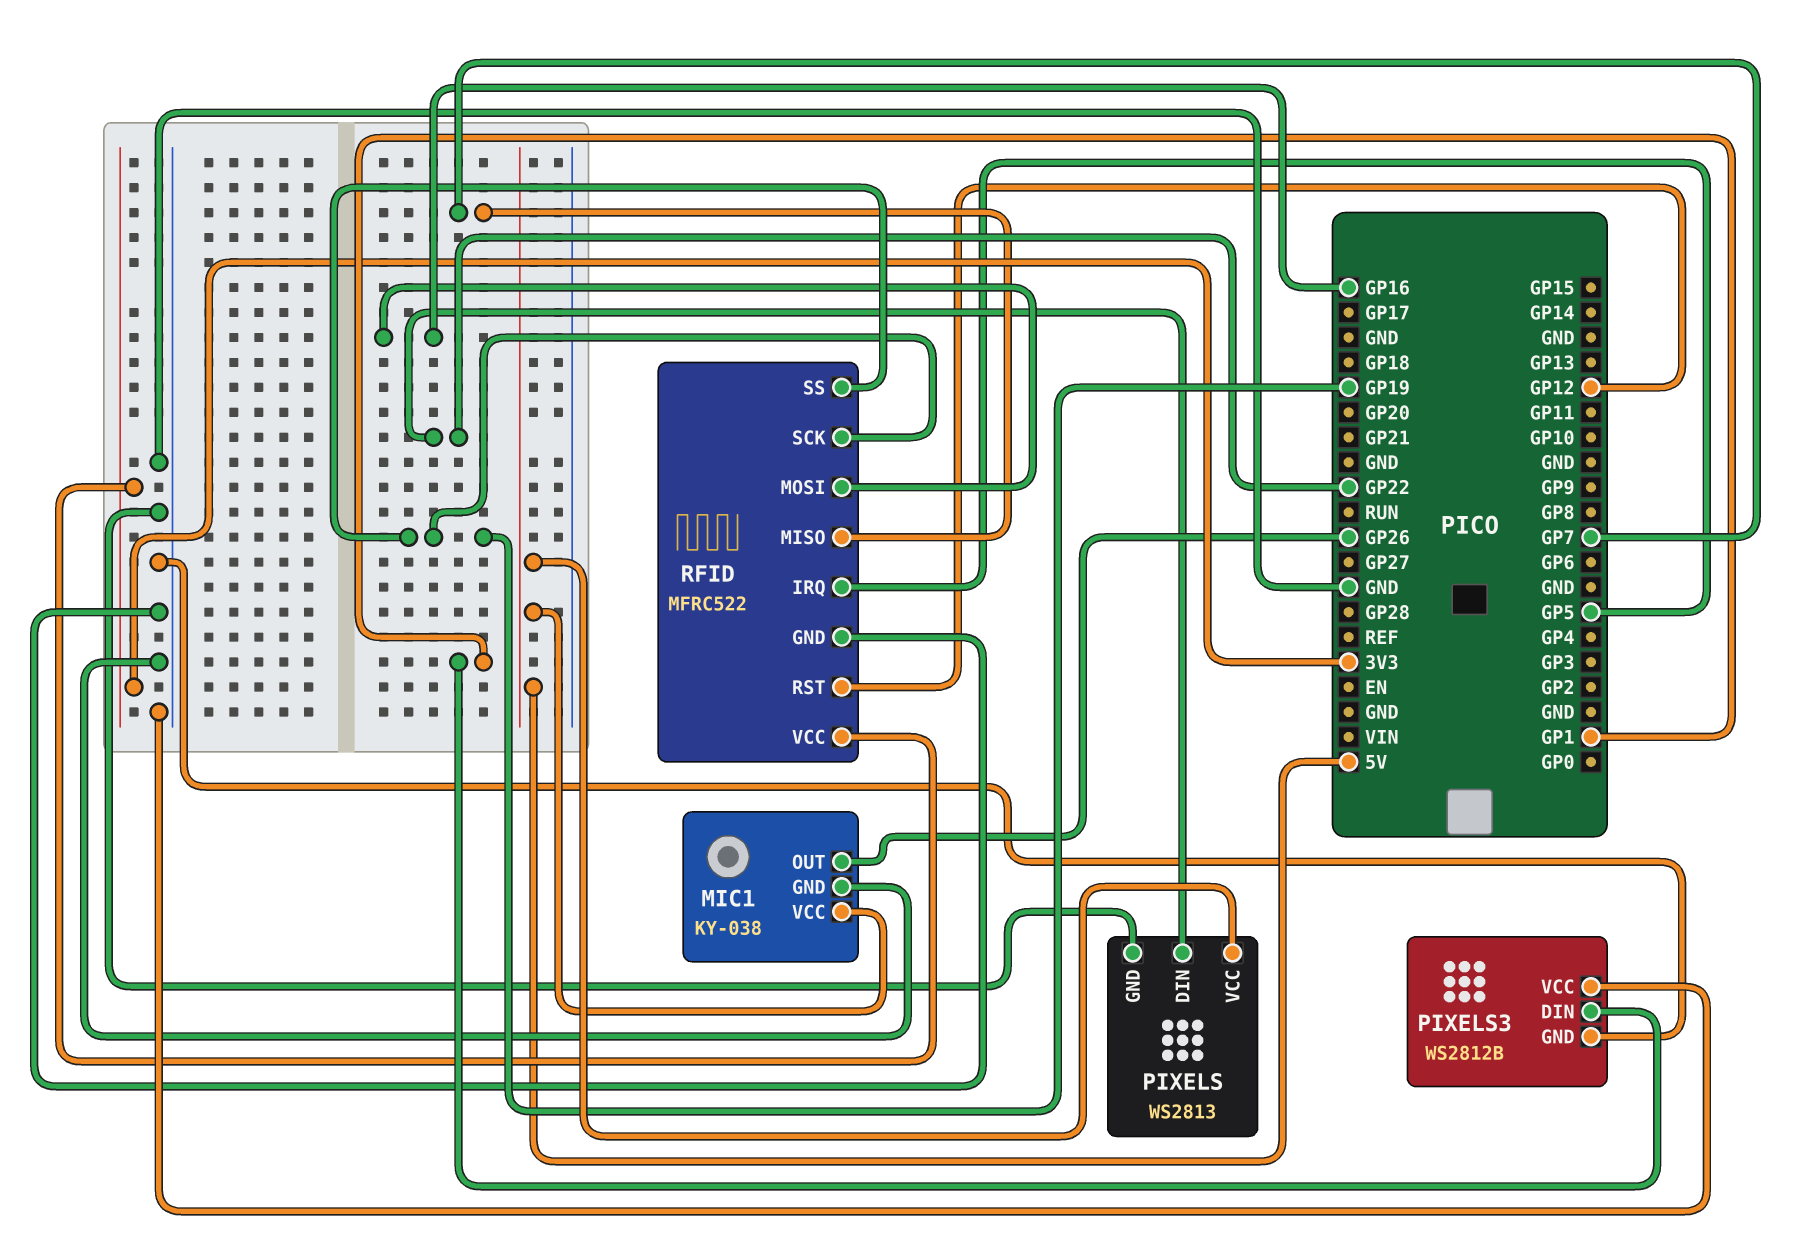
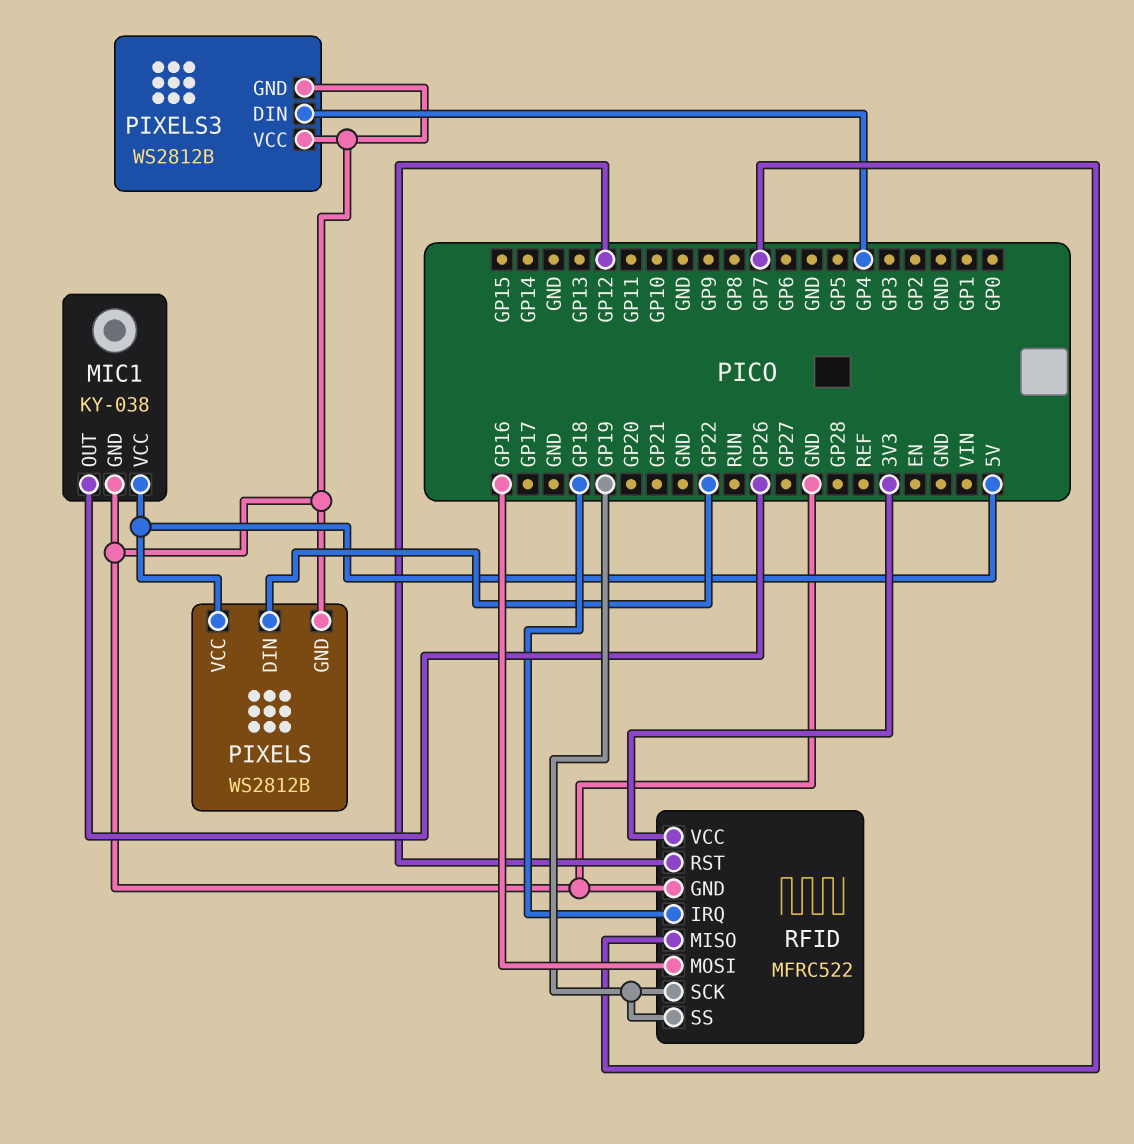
PIXELS: WS2813 -> WS2812B
PIXELS3 pin DIN: GP1 -> GP4
RFID pin IRQ: GP5 -> GP18

